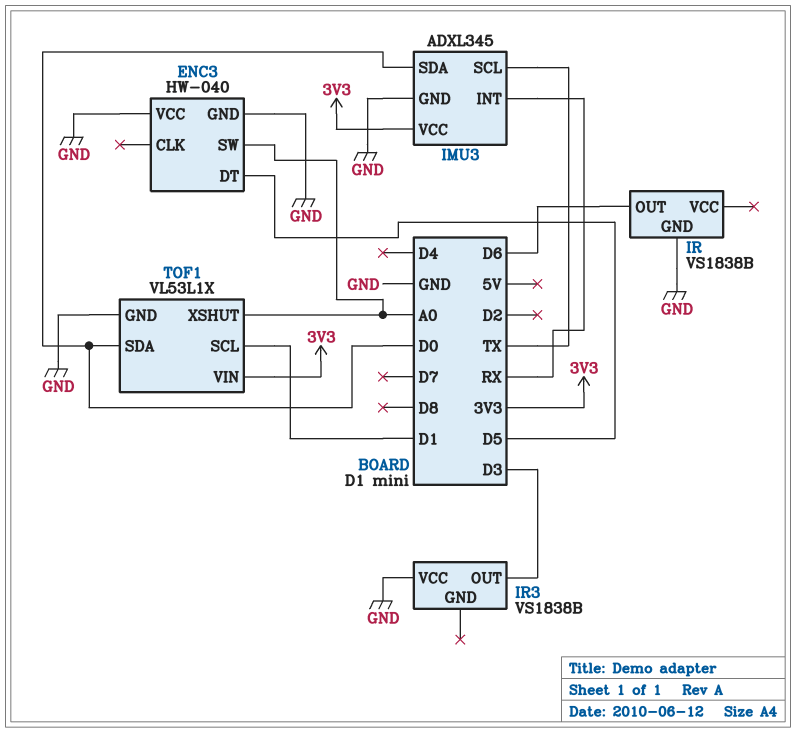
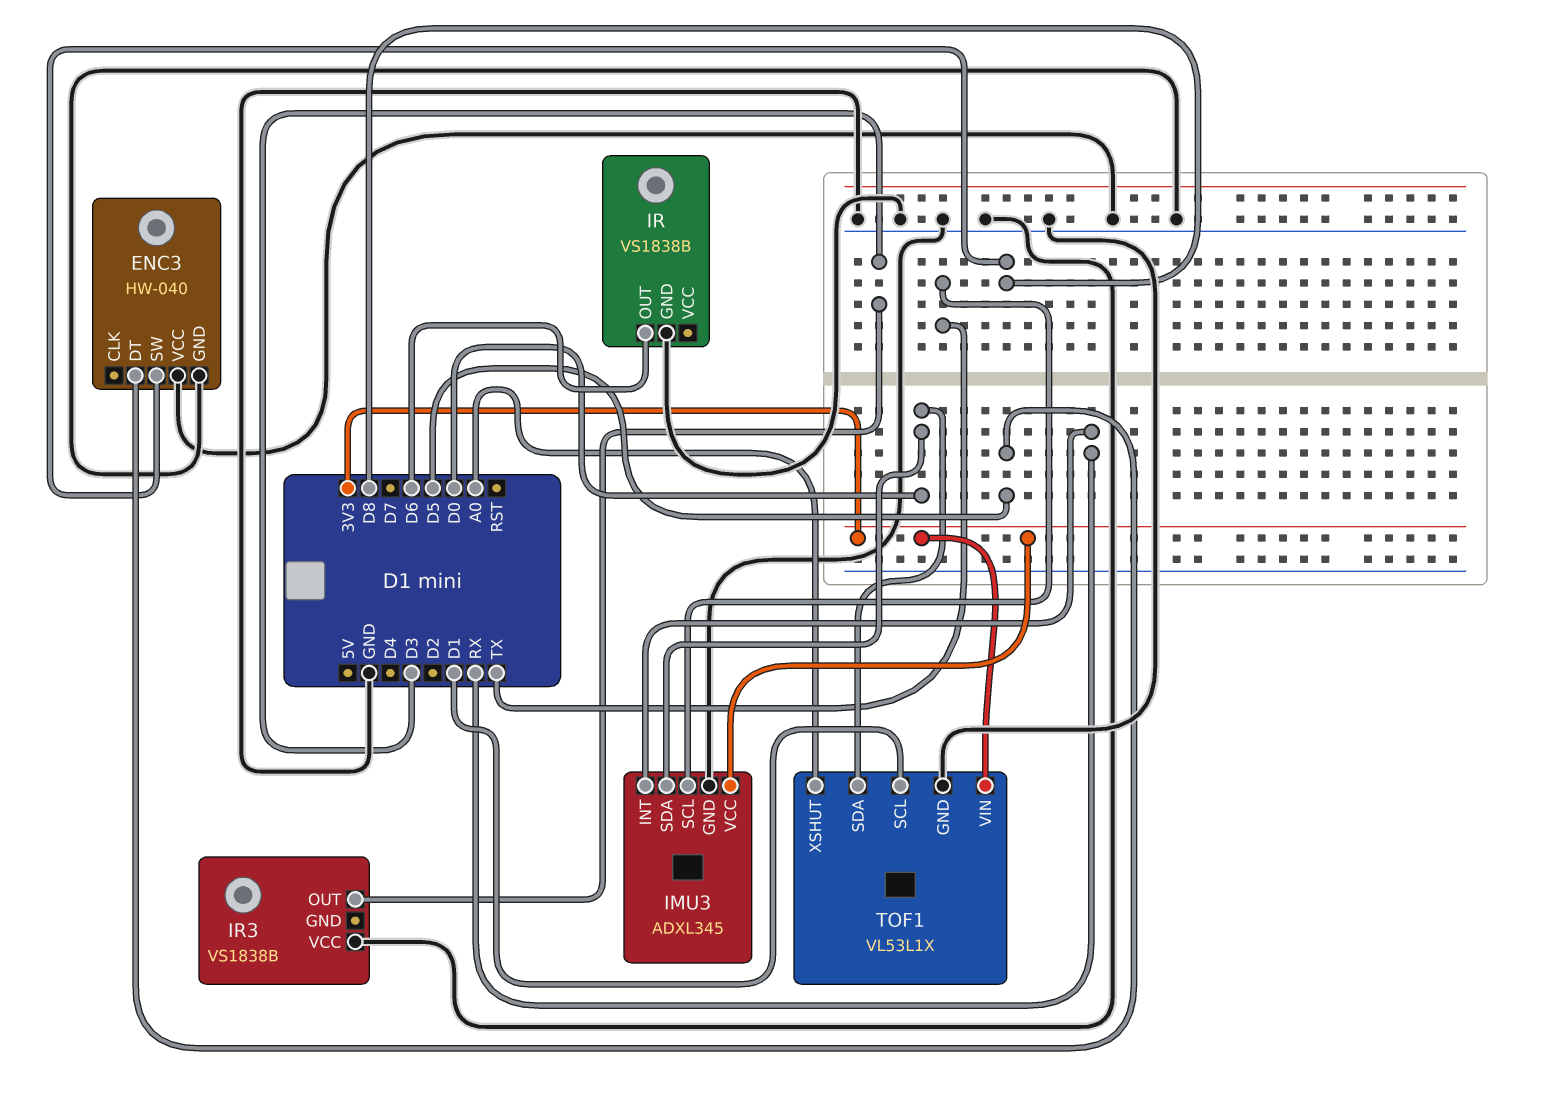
ENC3 pin SW: A0 -> D8

